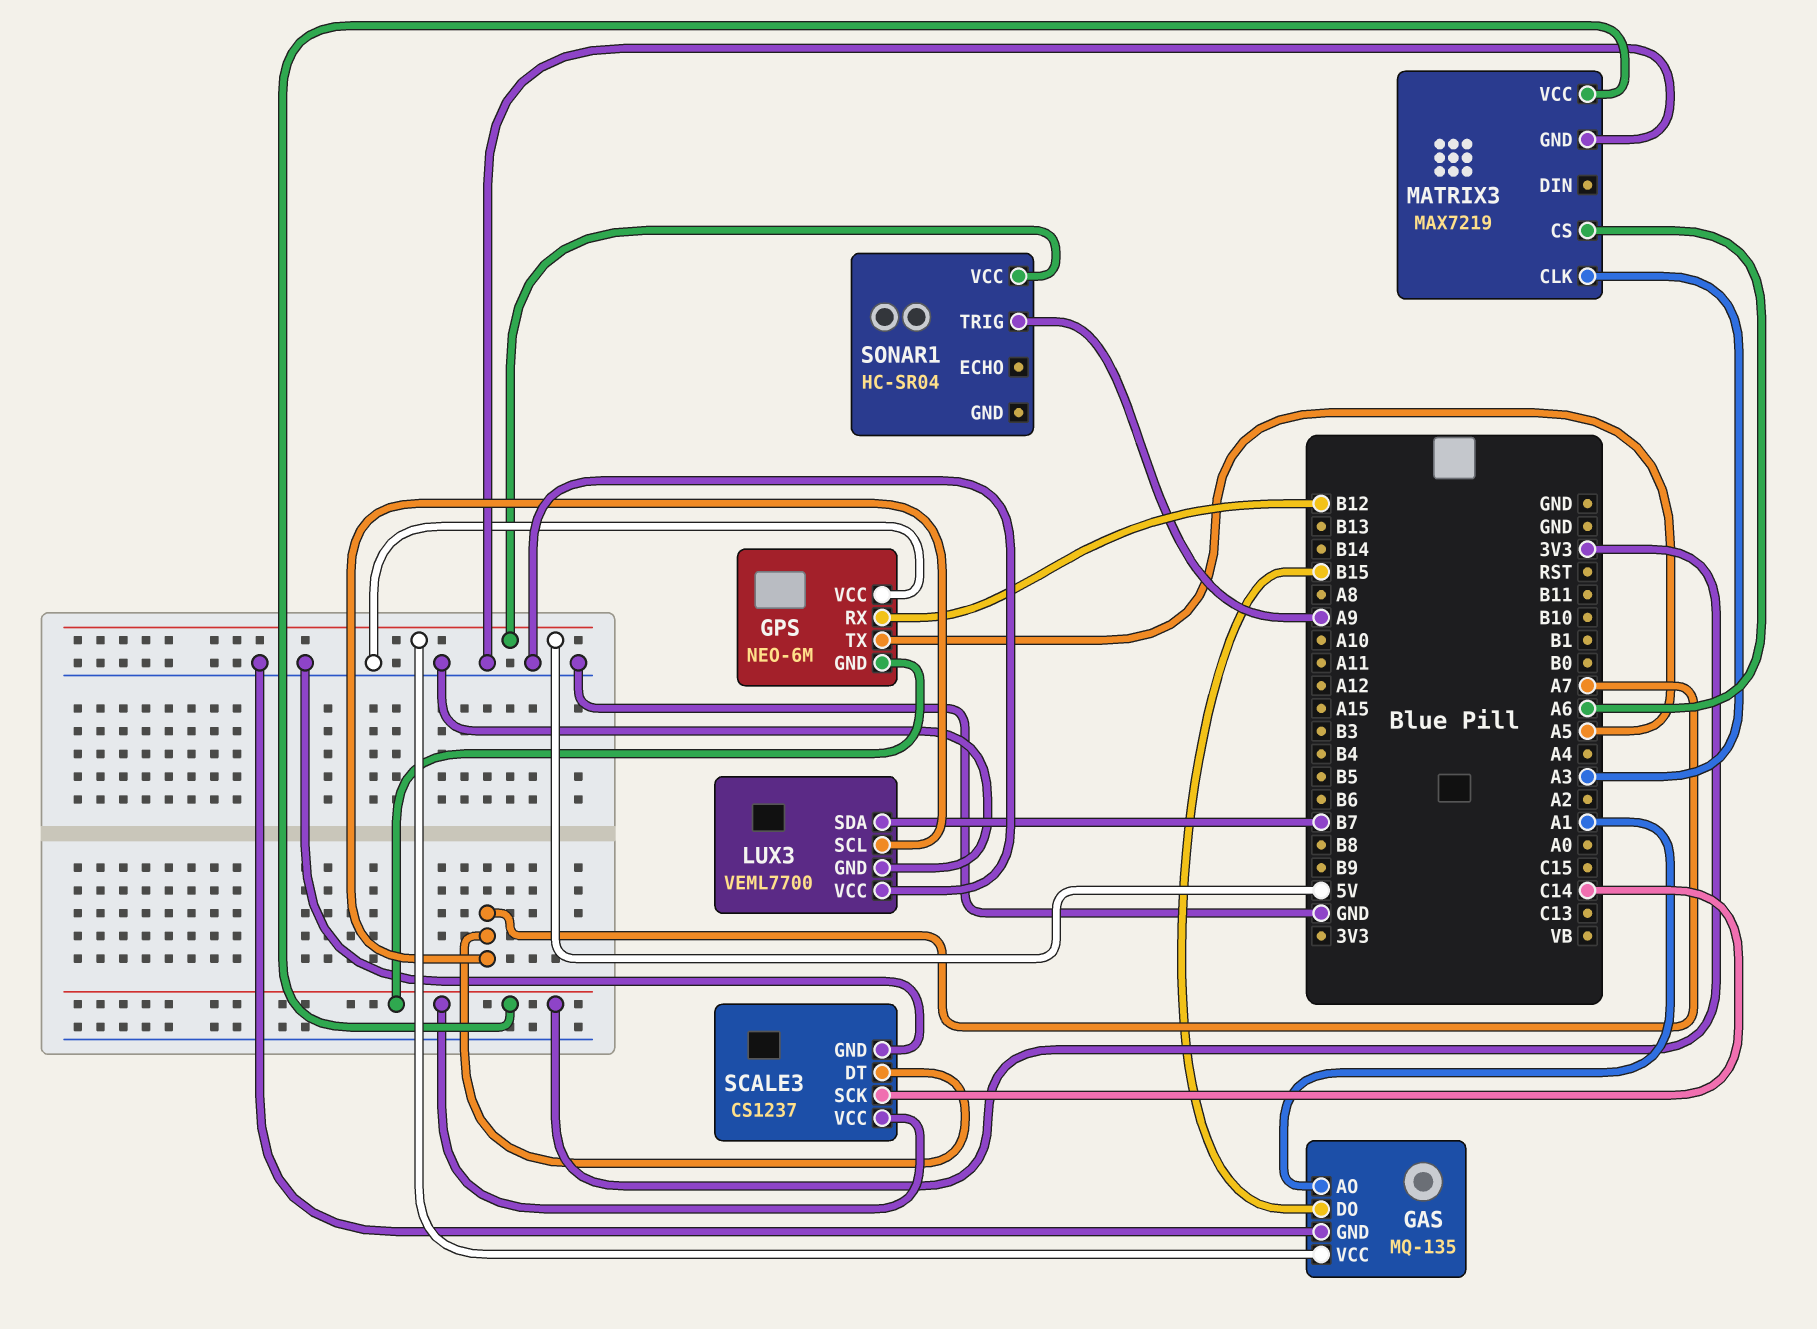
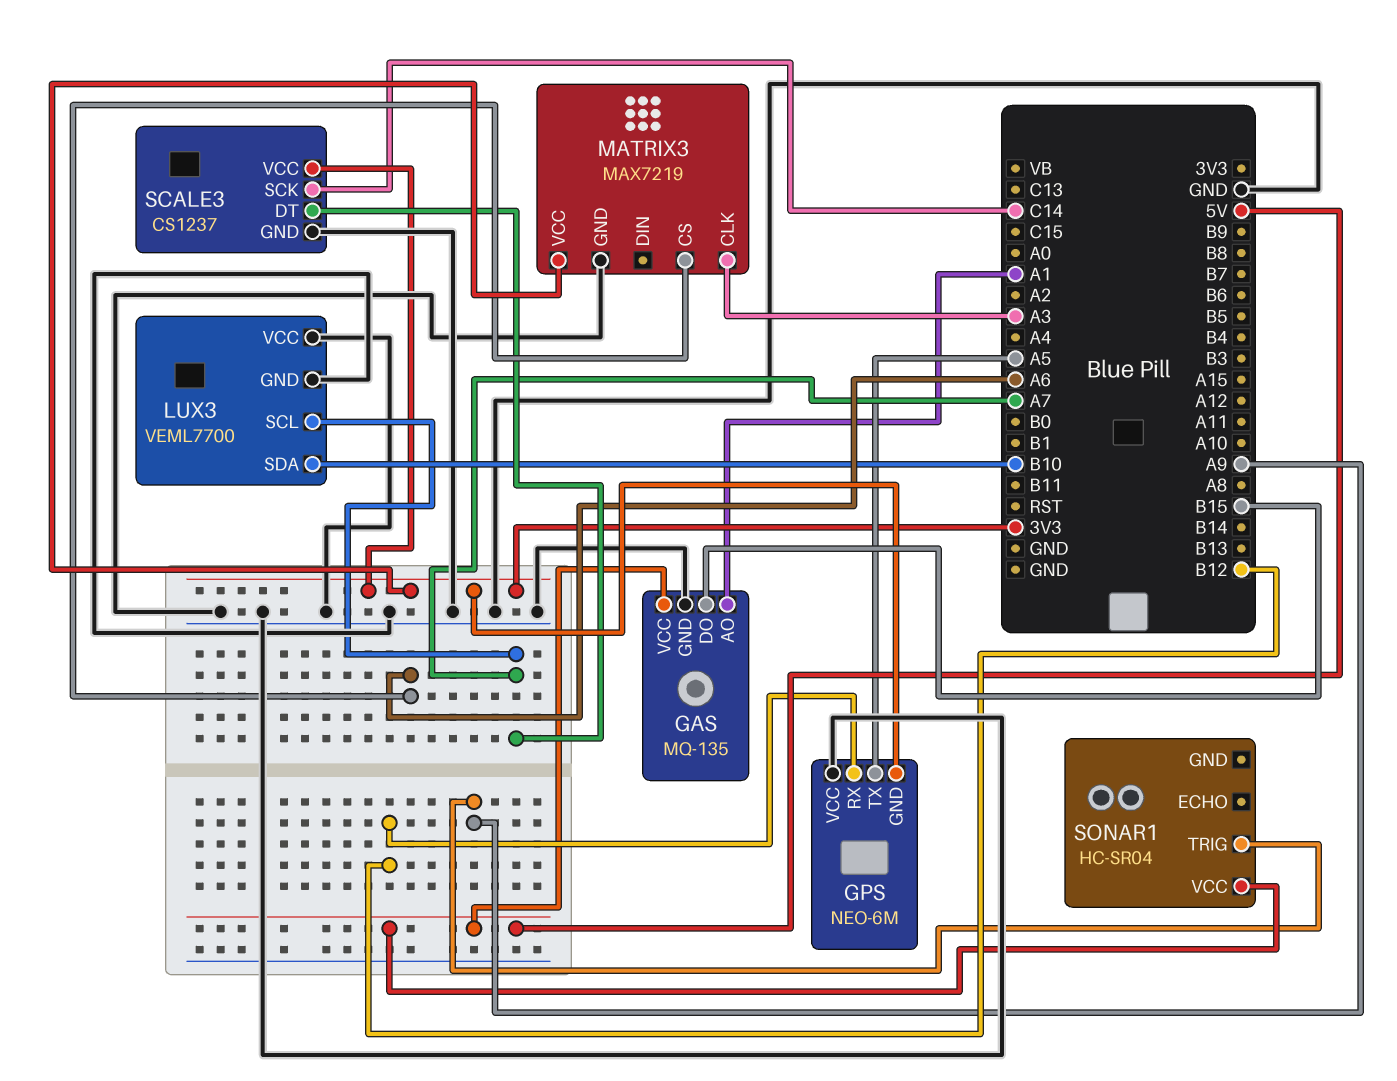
LUX3 pin SDA: B7 -> B10

